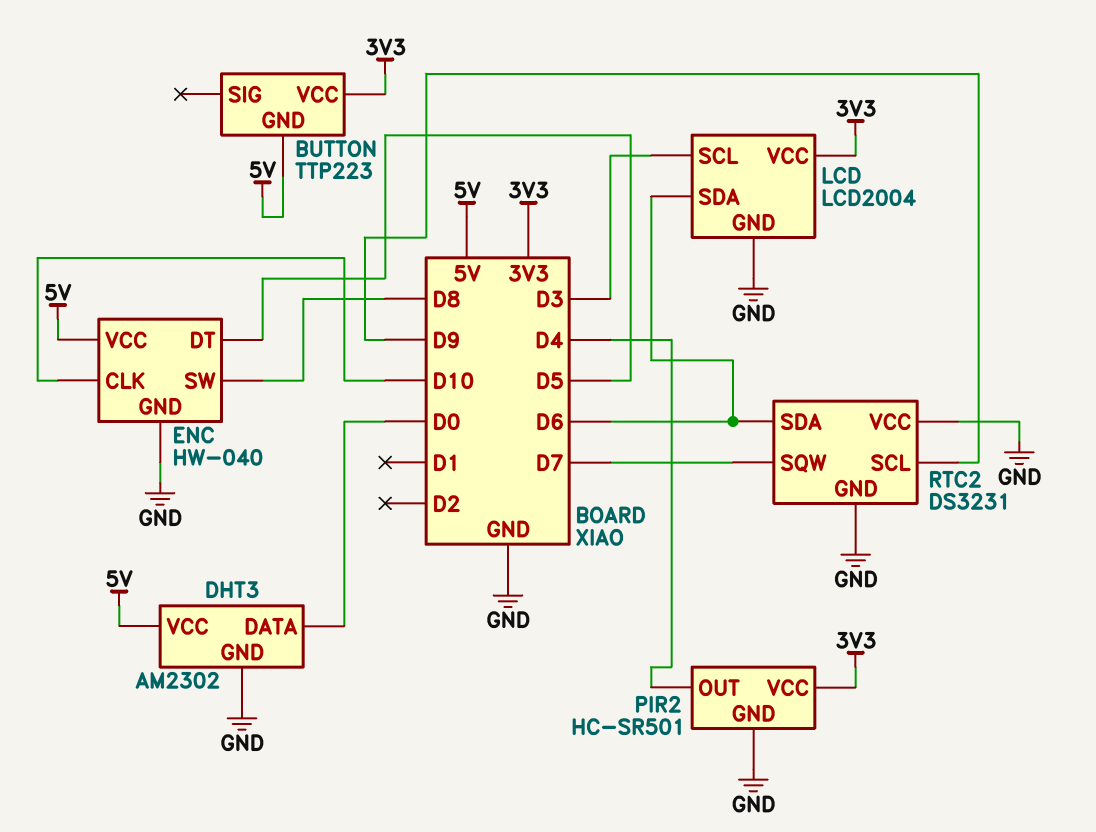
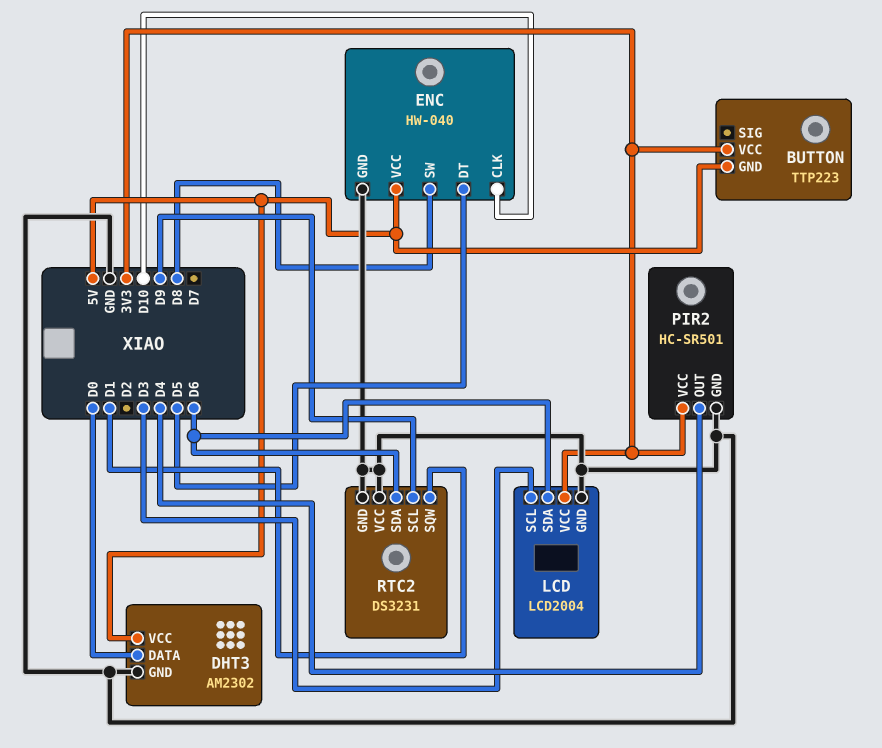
RTC2 pin SQW: D7 -> D1

